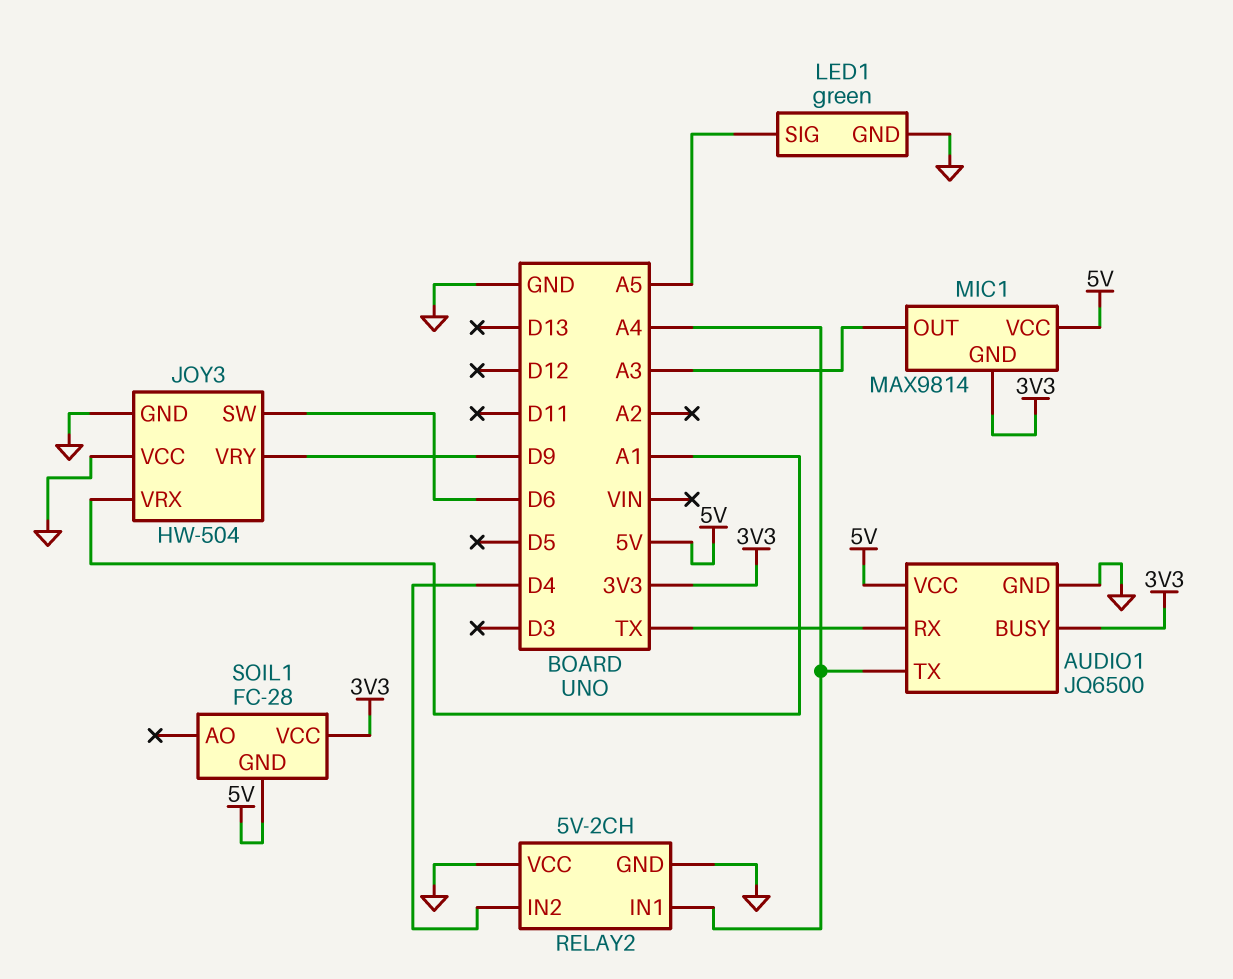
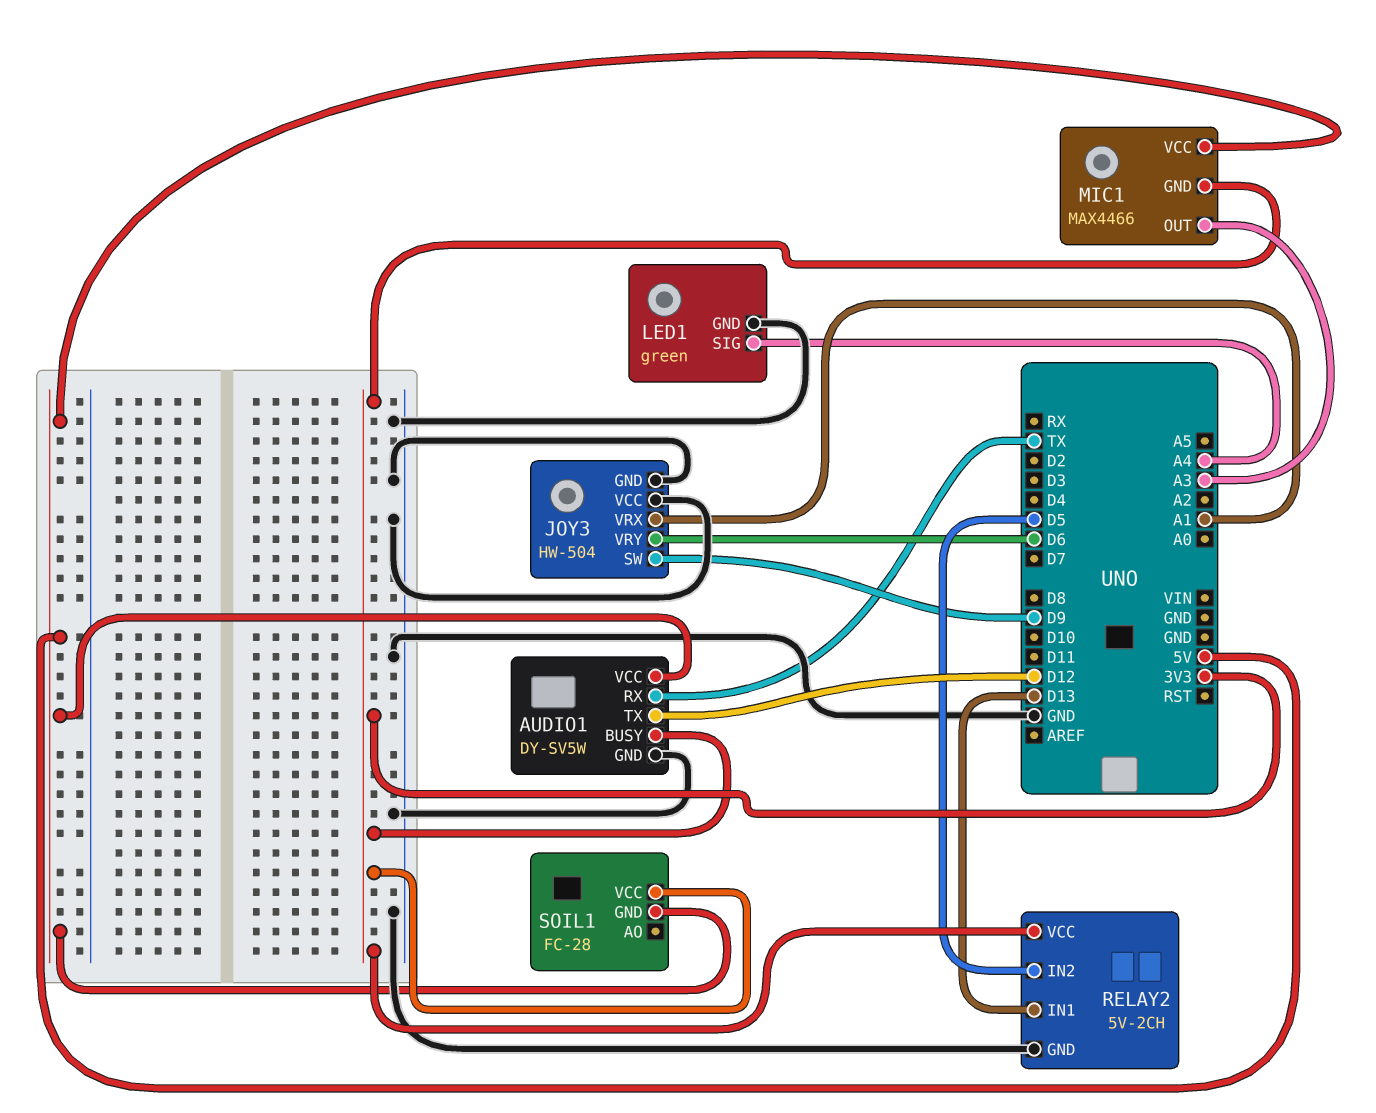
AUDIO1: JQ6500 -> DY-SV5W
AUDIO1 pin TX: A4 -> D12
JOY3 pin SW: D6 -> D9
JOY3 pin VRY: D9 -> D6
LED1 pin SIG: A5 -> A4
MIC1: MAX9814 -> MAX4466
RELAY2 pin IN1: A4 -> D13
RELAY2 pin IN2: D4 -> D5
RELAY2 pin VCC: GND -> 3V3

